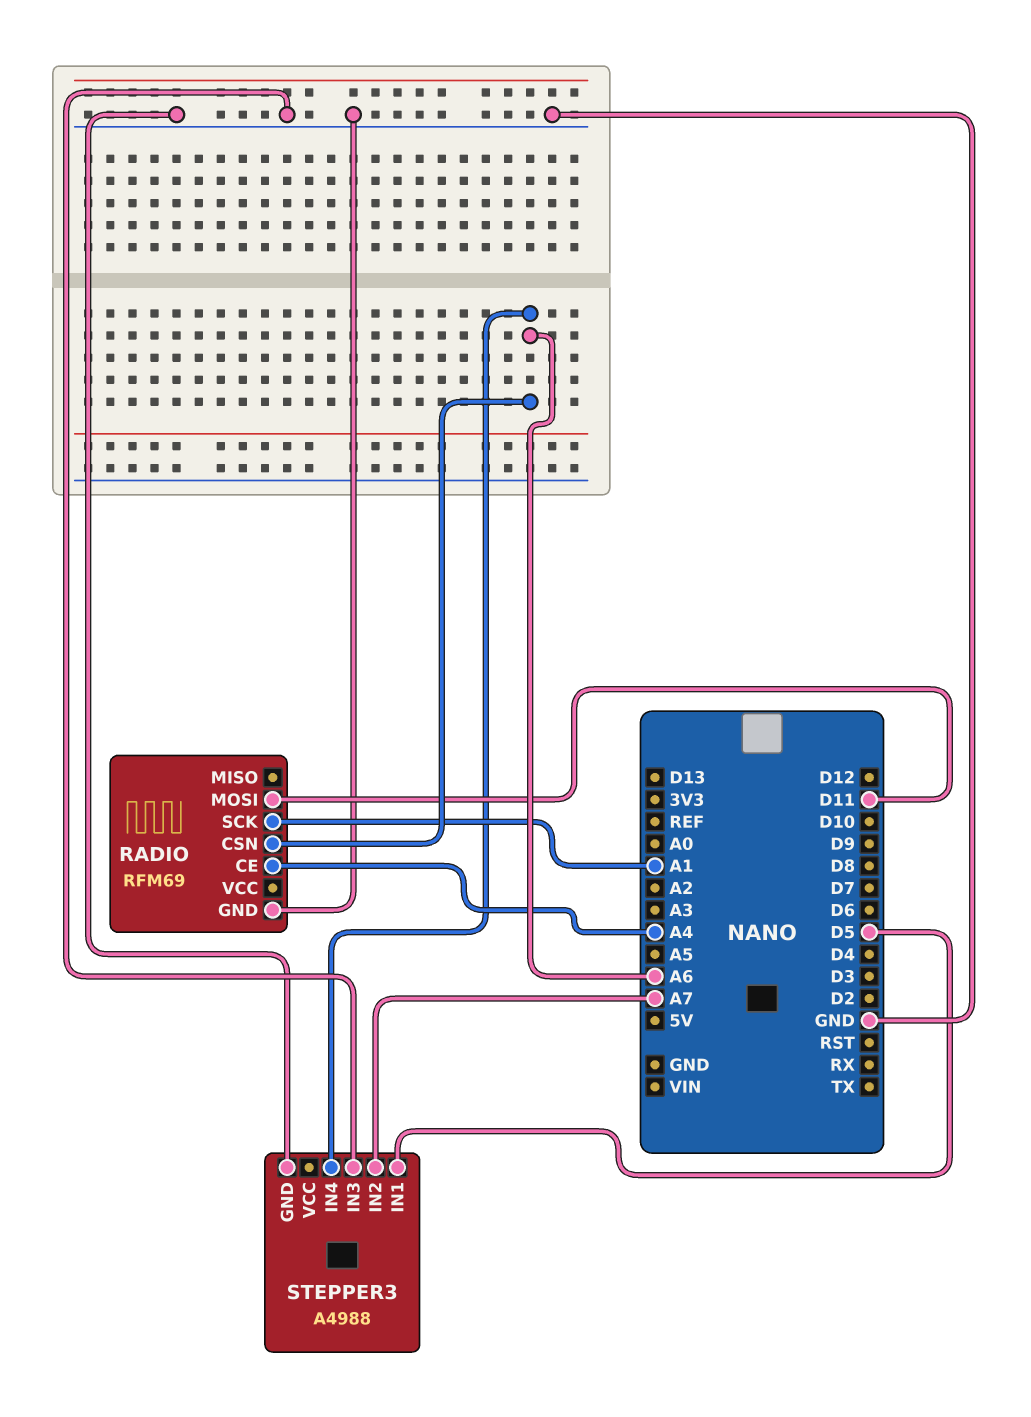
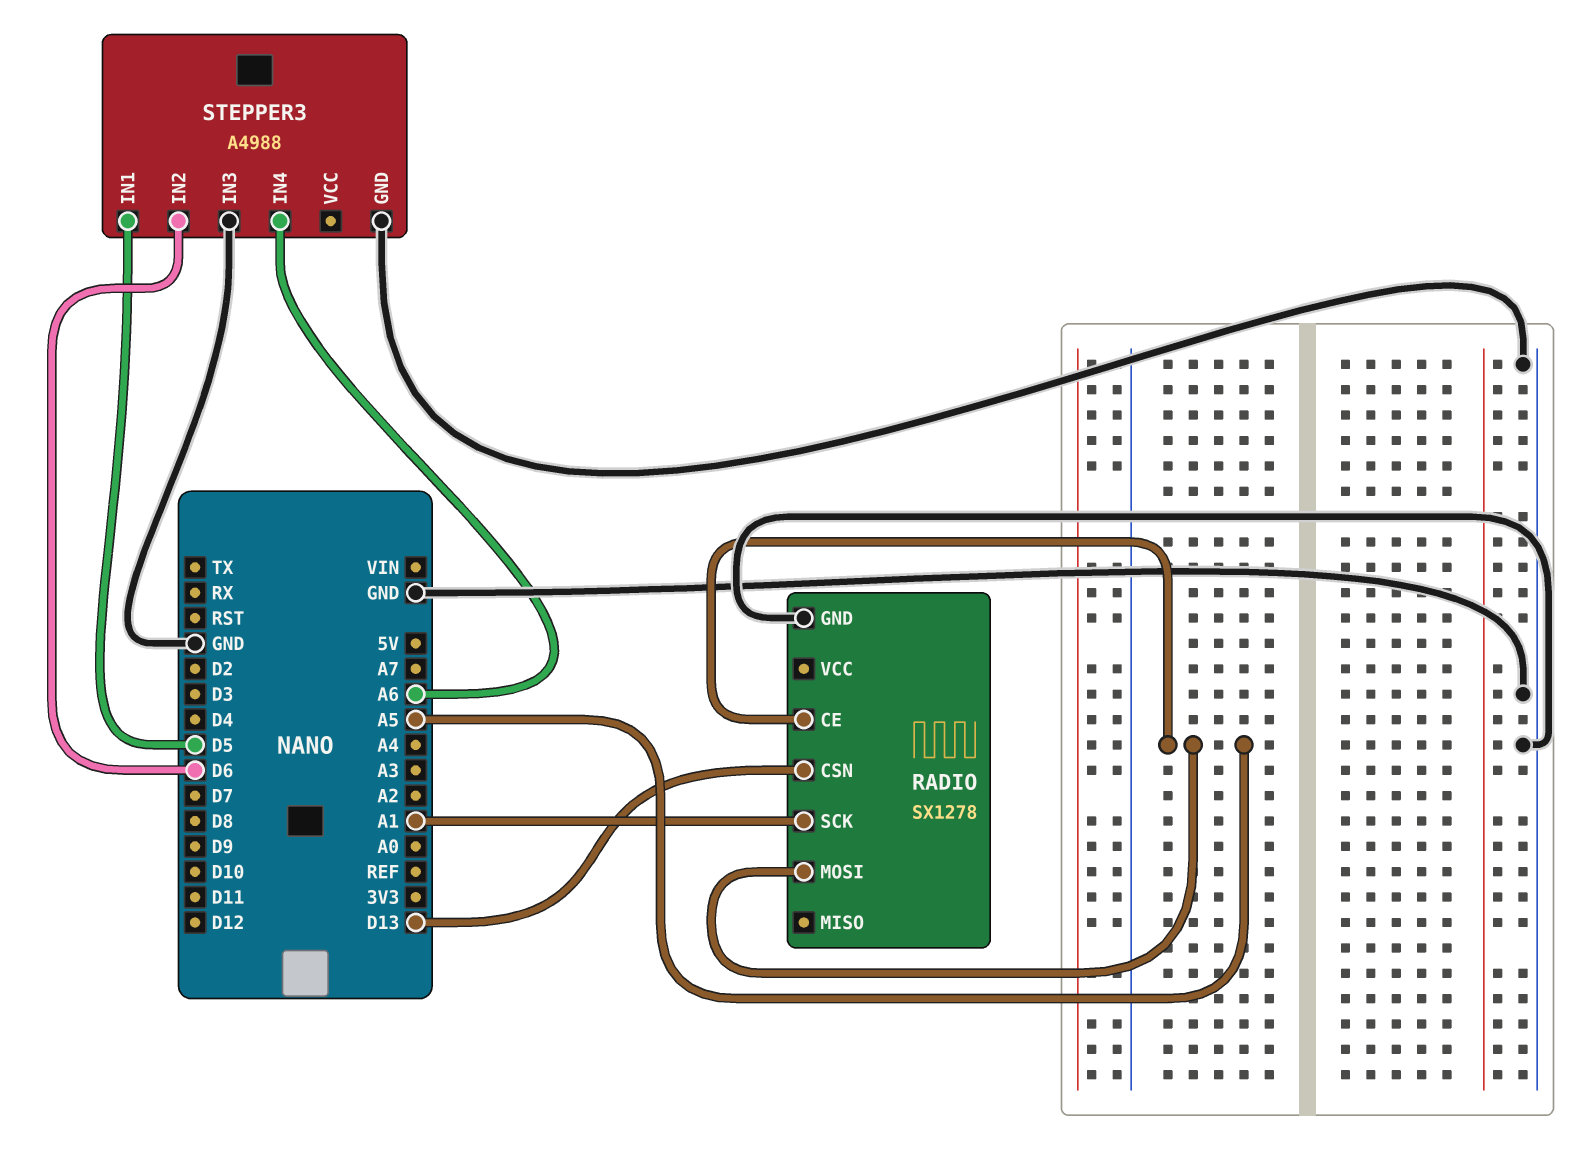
RADIO: RFM69 -> SX1278
RADIO pin CE: A4 -> A5
RADIO pin CSN: A6 -> D13
RADIO pin MOSI: D11 -> A5
STEPPER3 pin IN2: A7 -> D6

